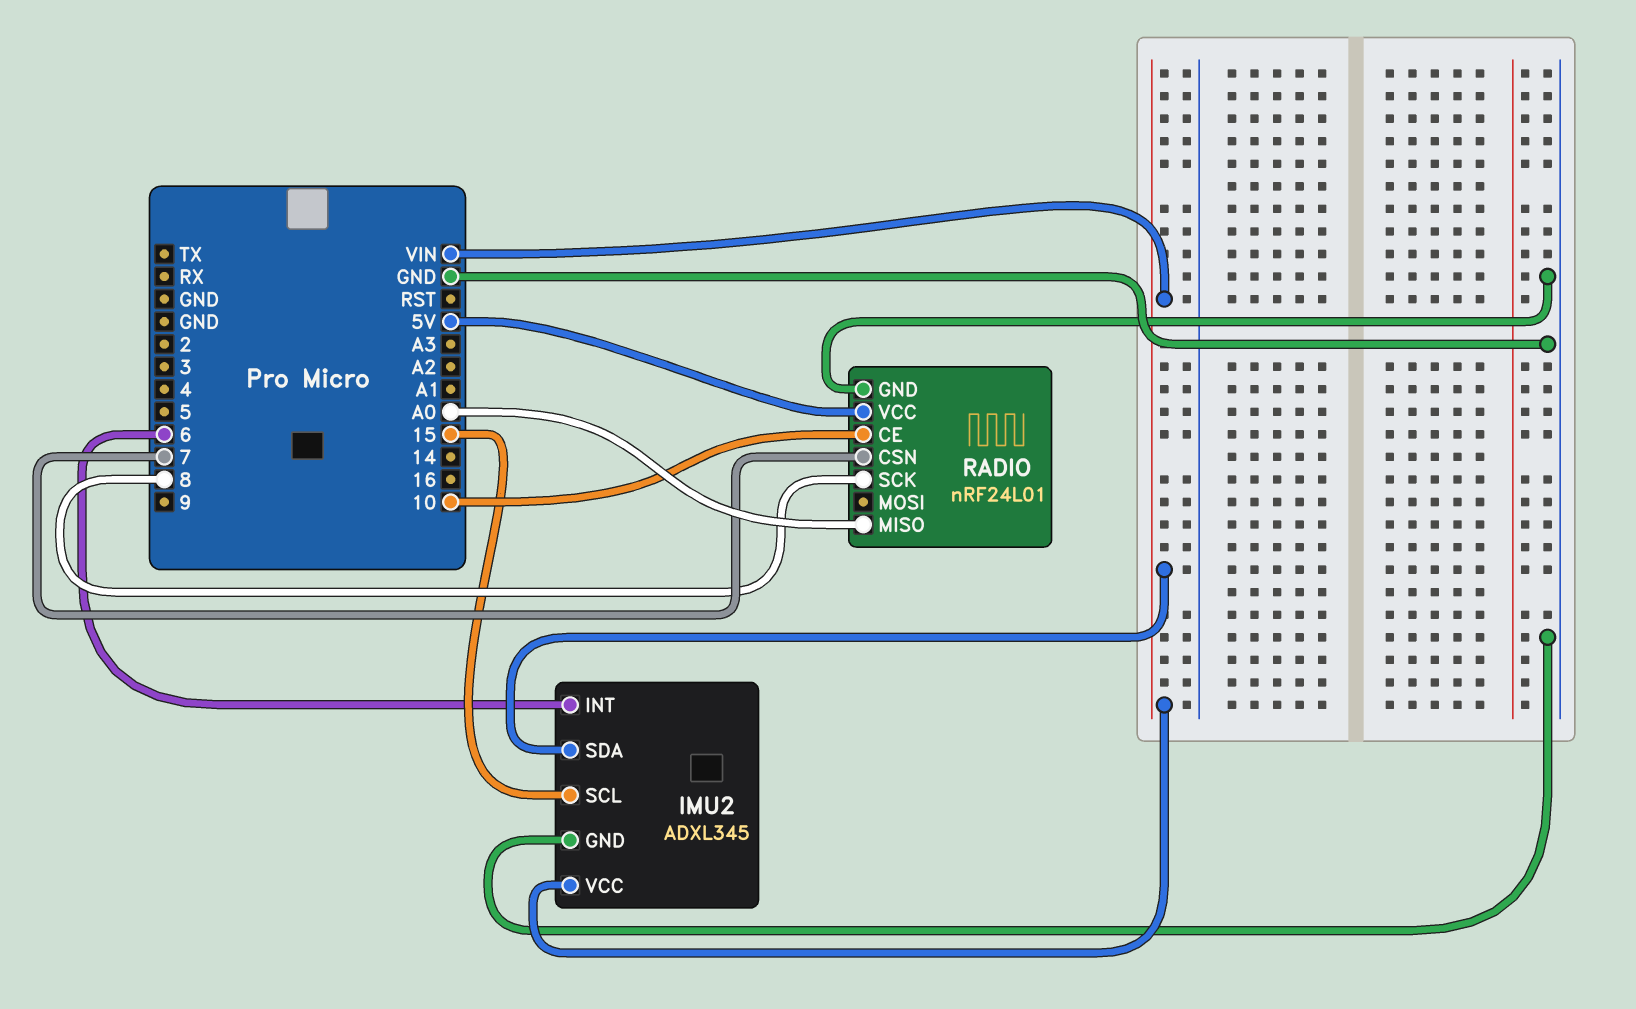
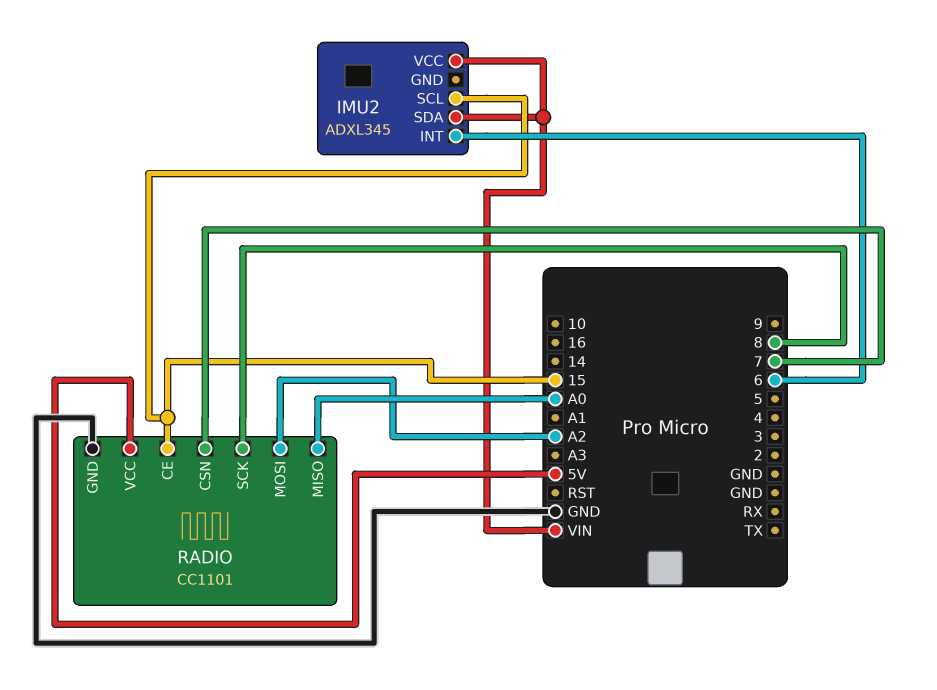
IMU2 pin GND: GND -> none
RADIO: nRF24L01 -> CC1101
RADIO pin CE: 10 -> 15
RADIO pin MOSI: none -> A2

